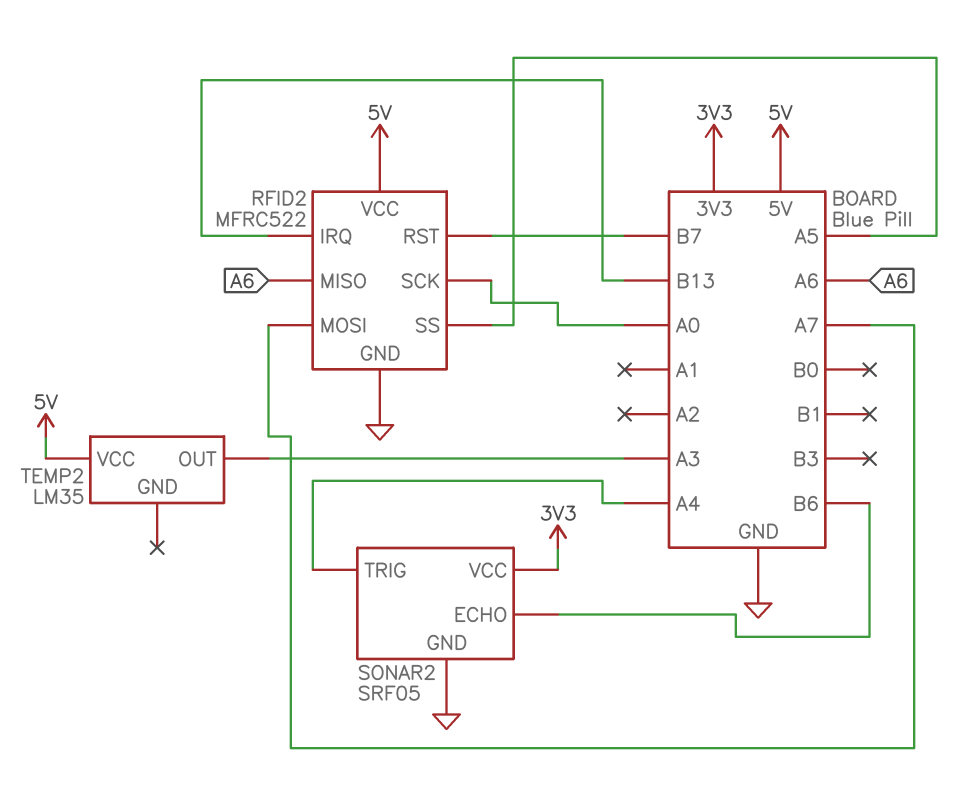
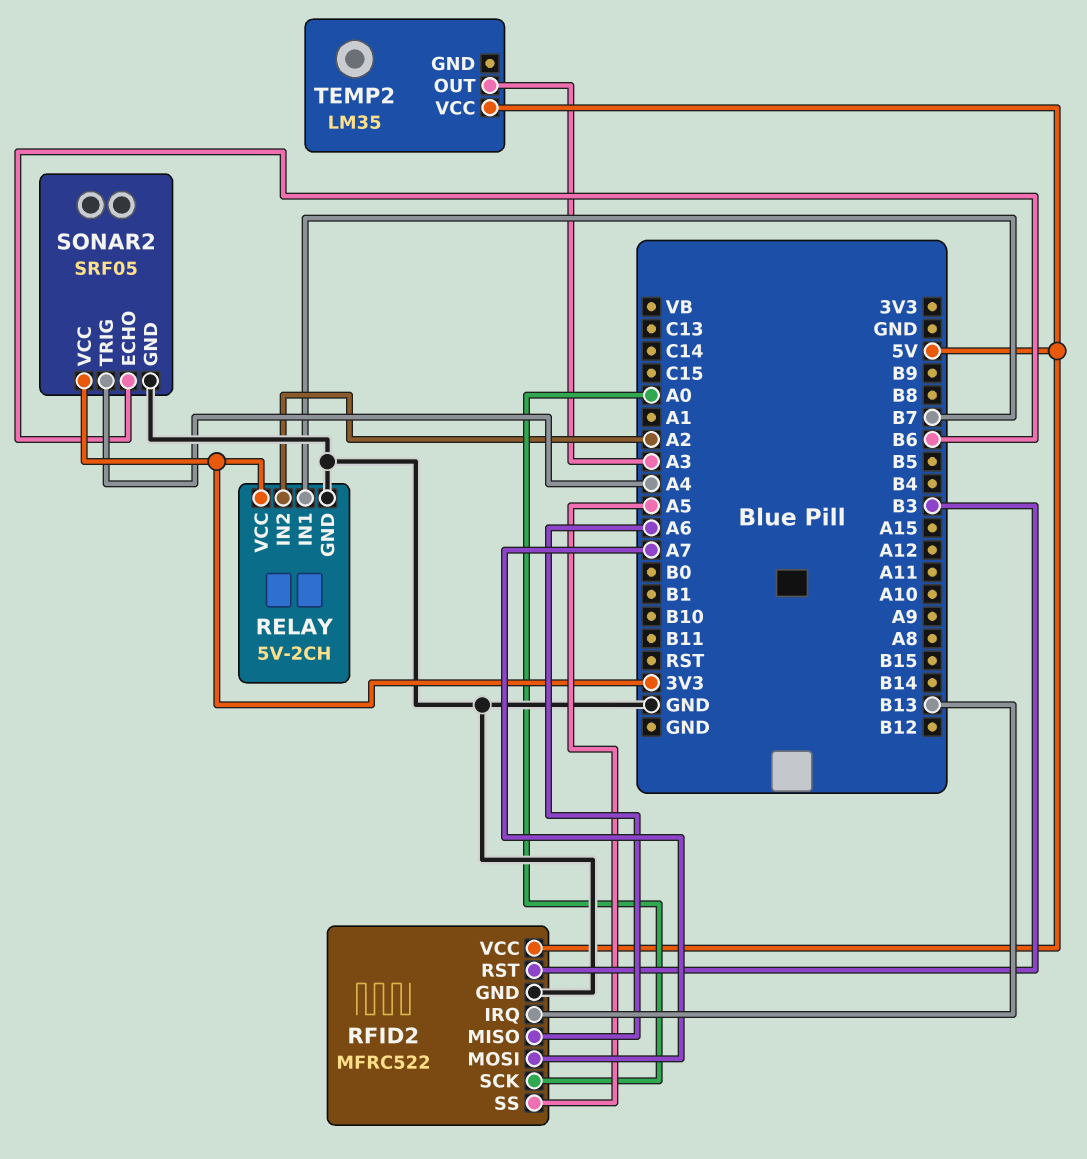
RELAY: none -> 5V-2CH
RELAY pin GND: none -> GND
RELAY pin IN1: none -> B7
RELAY pin IN2: none -> A2
RELAY pin VCC: none -> 3V3
RFID2 pin RST: B7 -> B3

